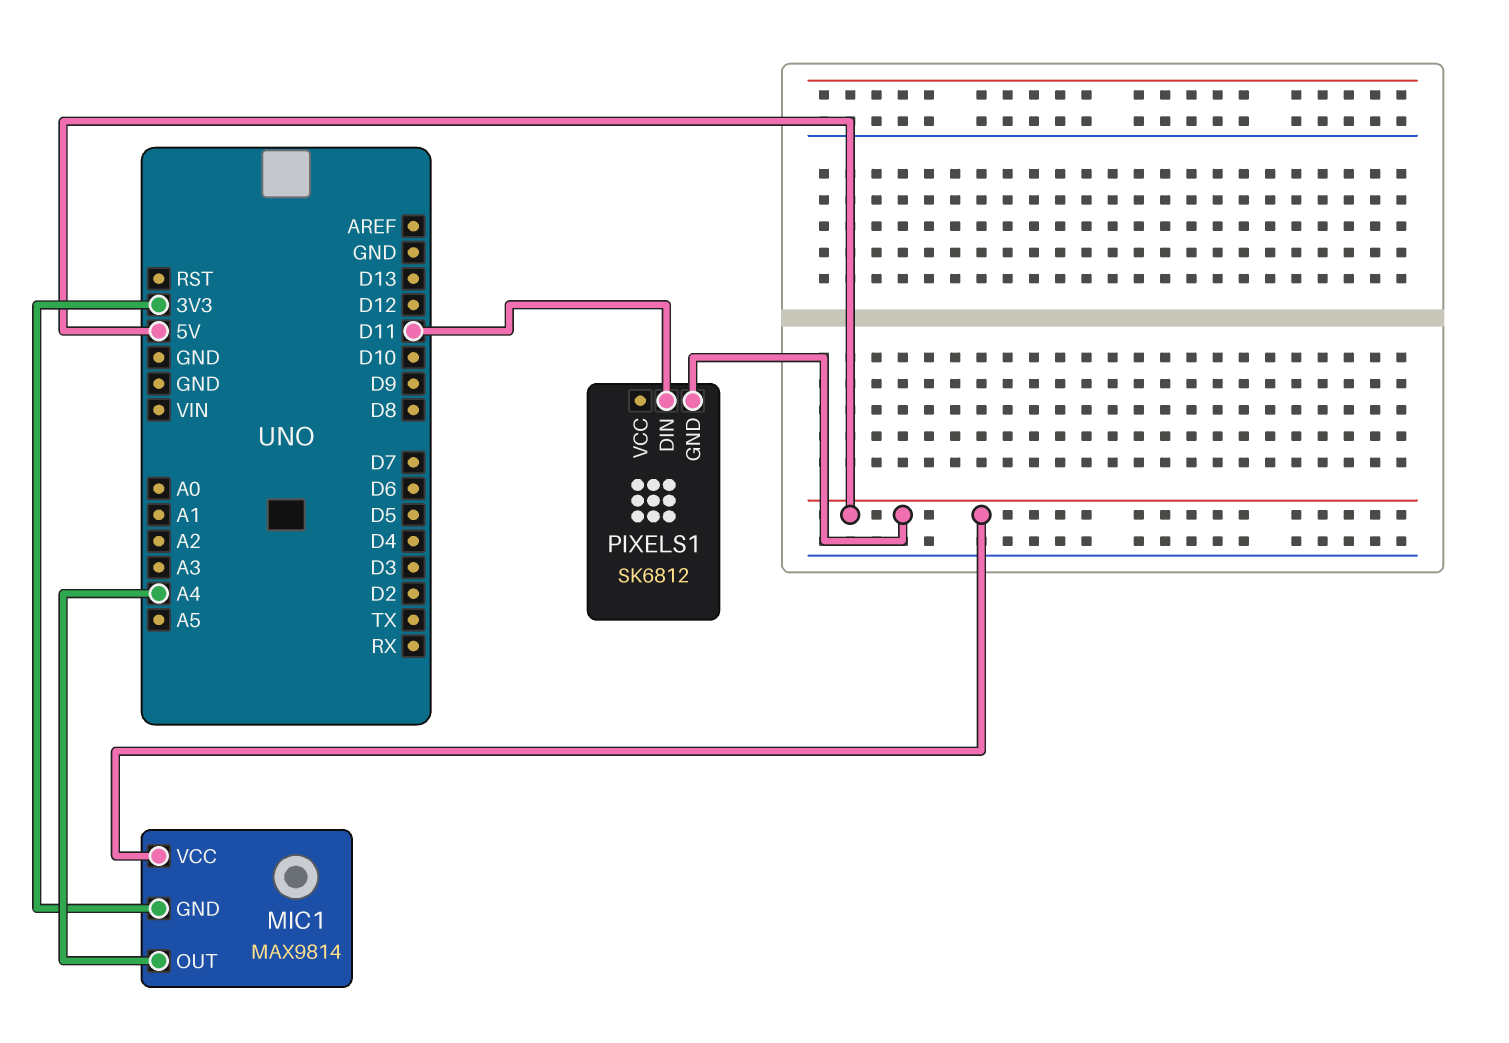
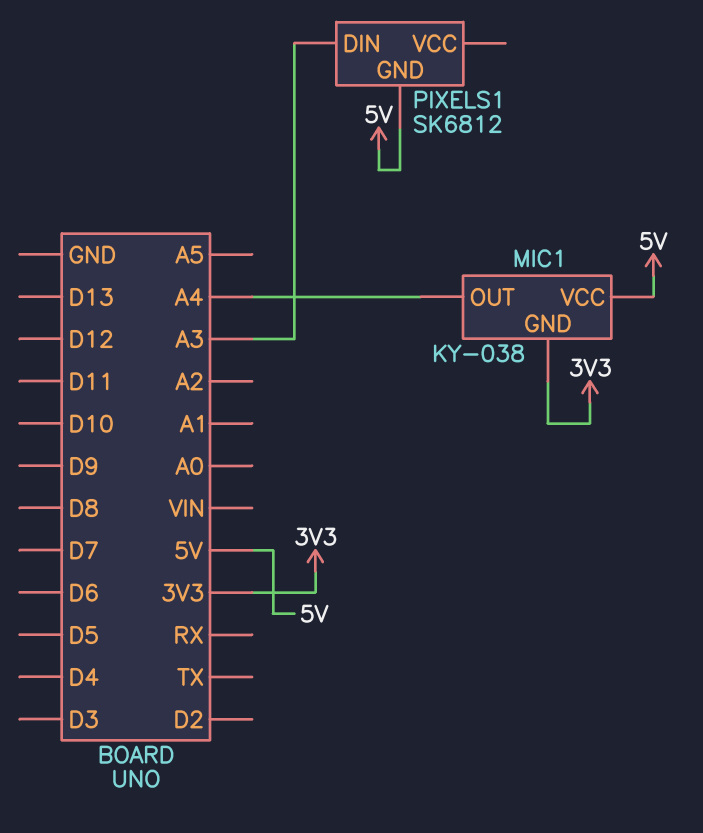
MIC1: MAX9814 -> KY-038
PIXELS1 pin DIN: D11 -> A3

